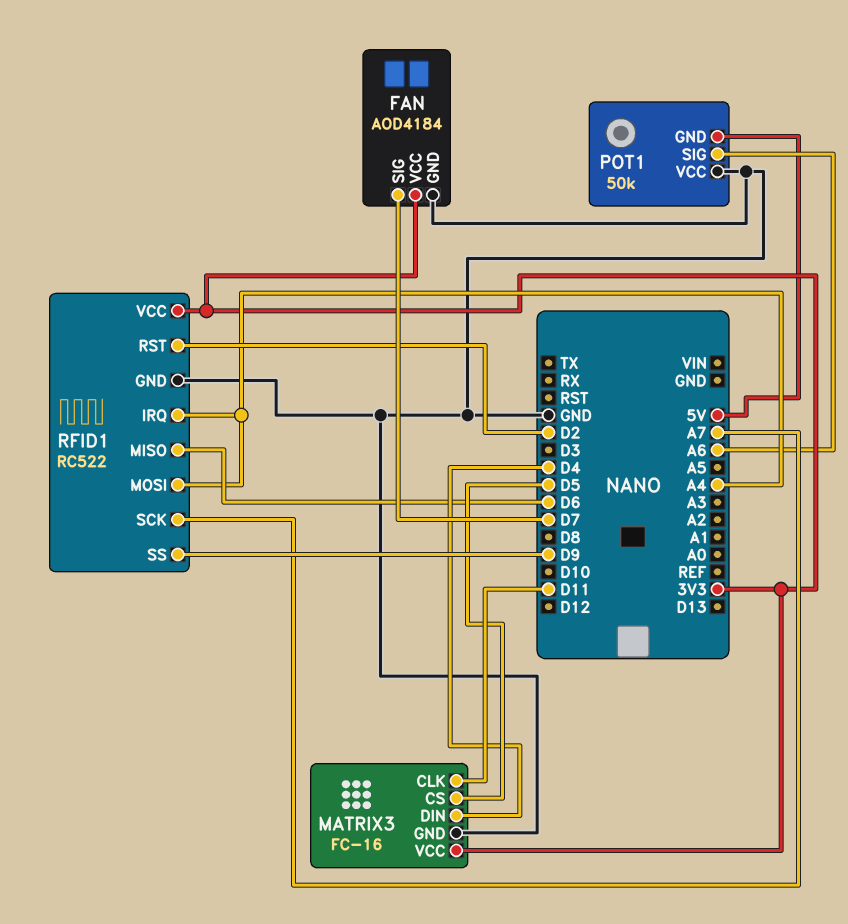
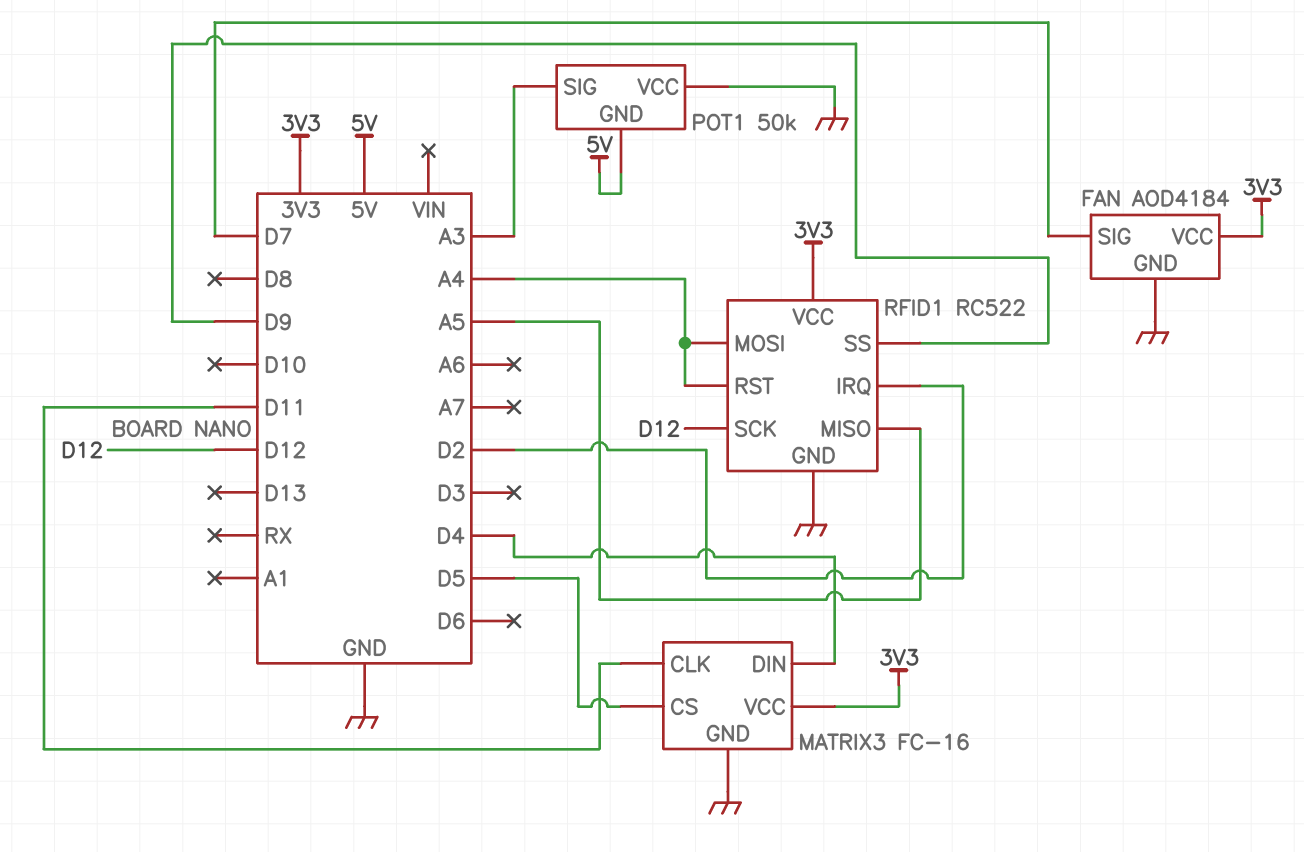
POT1 pin SIG: A6 -> A3
RFID1 pin IRQ: A4 -> D2
RFID1 pin MISO: D6 -> A5
RFID1 pin RST: D2 -> A4
RFID1 pin SCK: A7 -> D12

